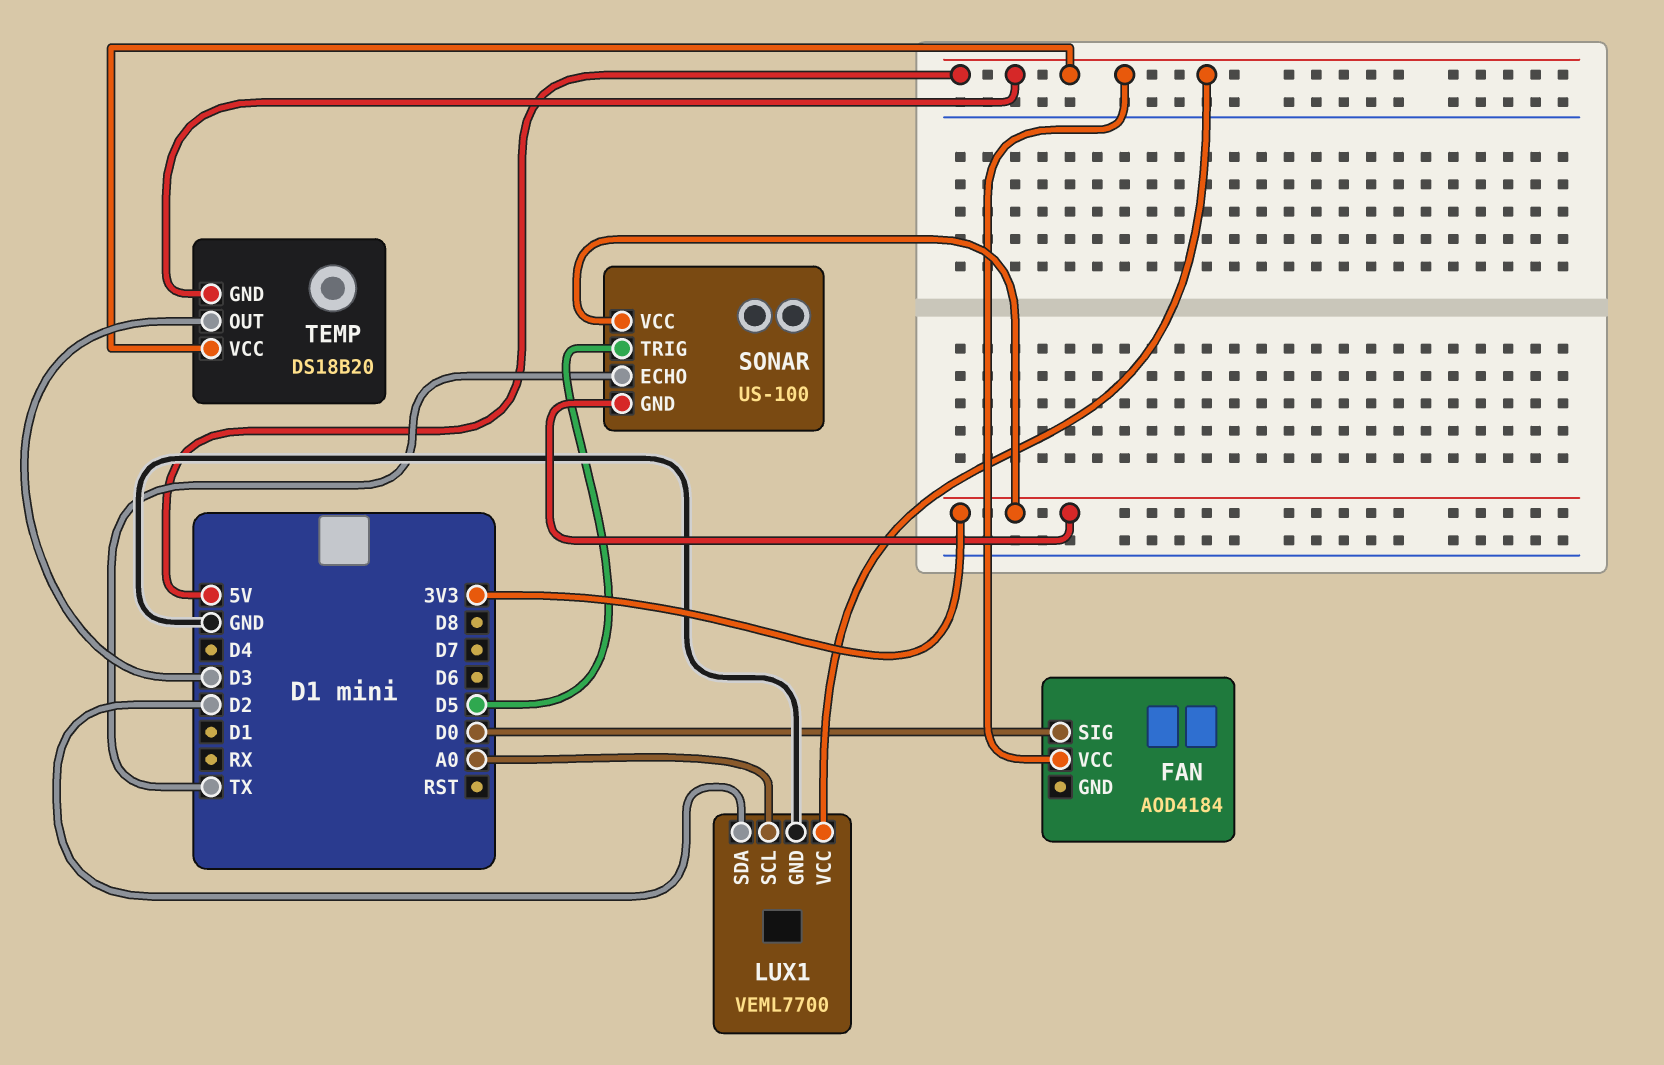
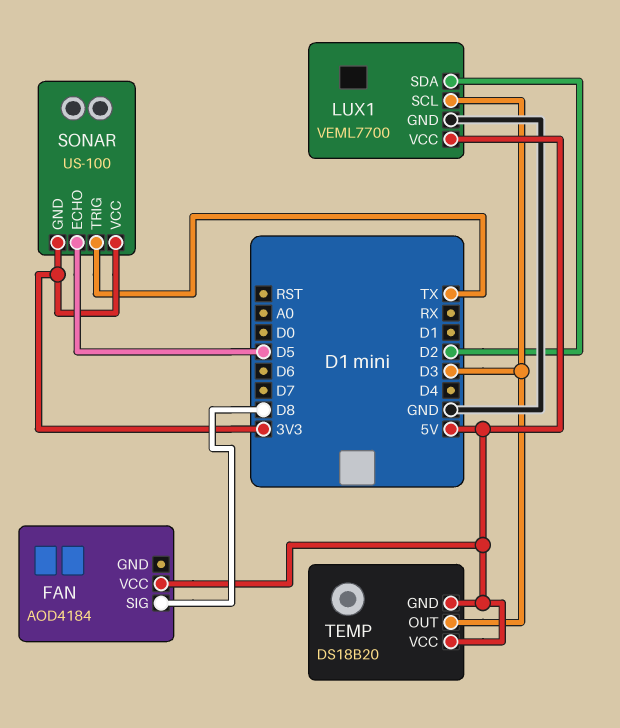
FAN pin SIG: D0 -> D8
LUX1 pin SCL: A0 -> D3
SONAR pin ECHO: TX -> D5
SONAR pin TRIG: D5 -> TX

